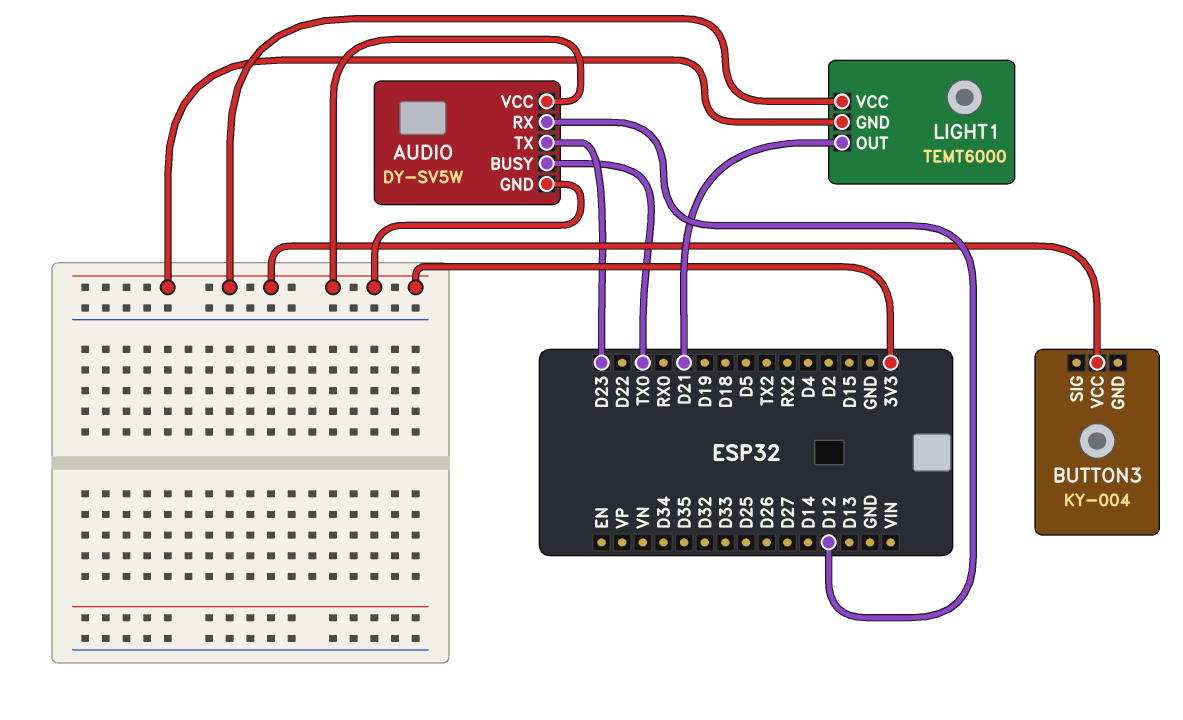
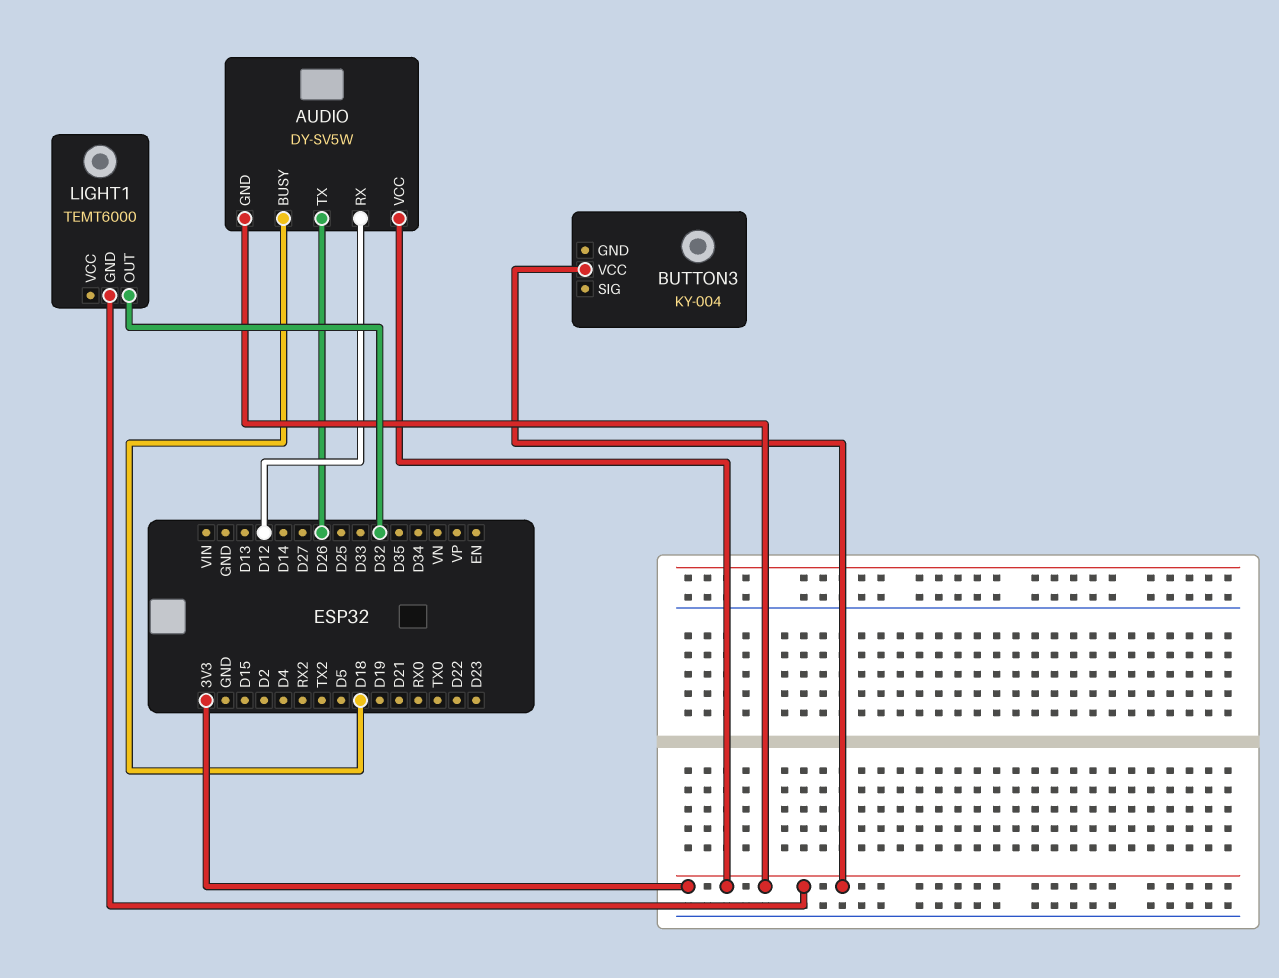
AUDIO pin BUSY: TX0 -> D18
AUDIO pin TX: D23 -> D26
LIGHT1 pin OUT: D21 -> D32
LIGHT1 pin VCC: 3V3 -> none

